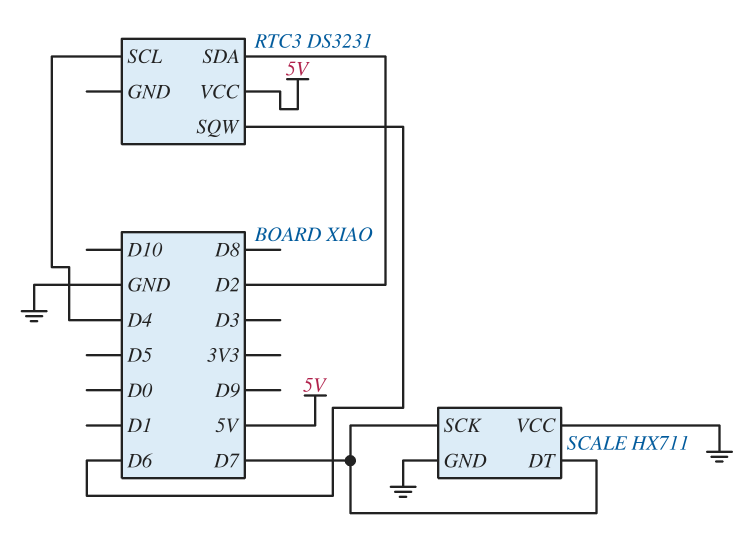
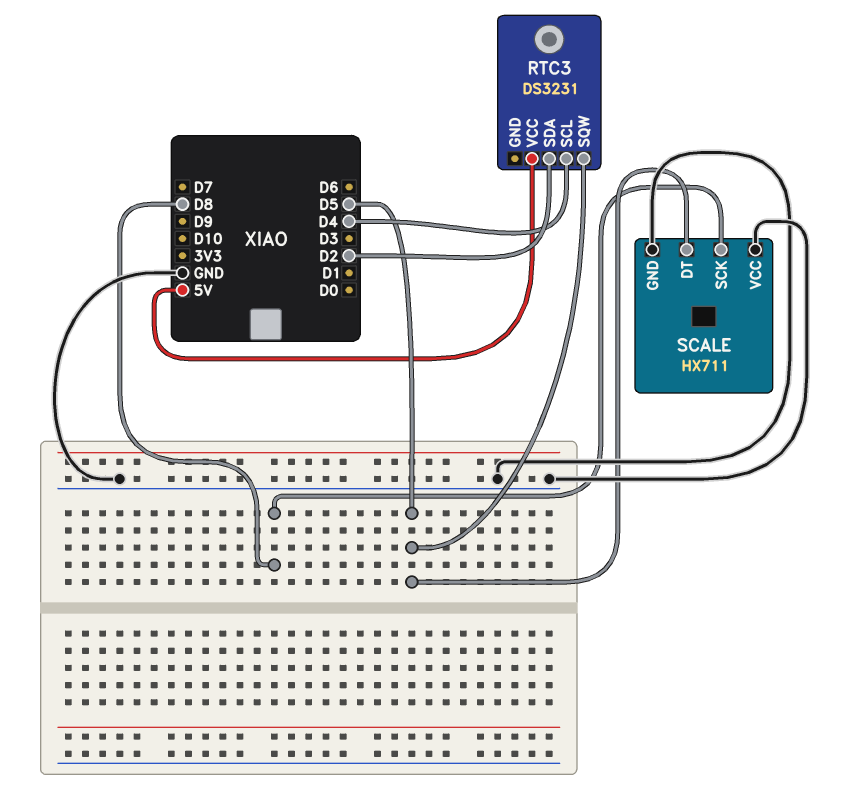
RTC3 pin SQW: D6 -> D5
SCALE pin DT: D7 -> D5
SCALE pin SCK: D7 -> D8

